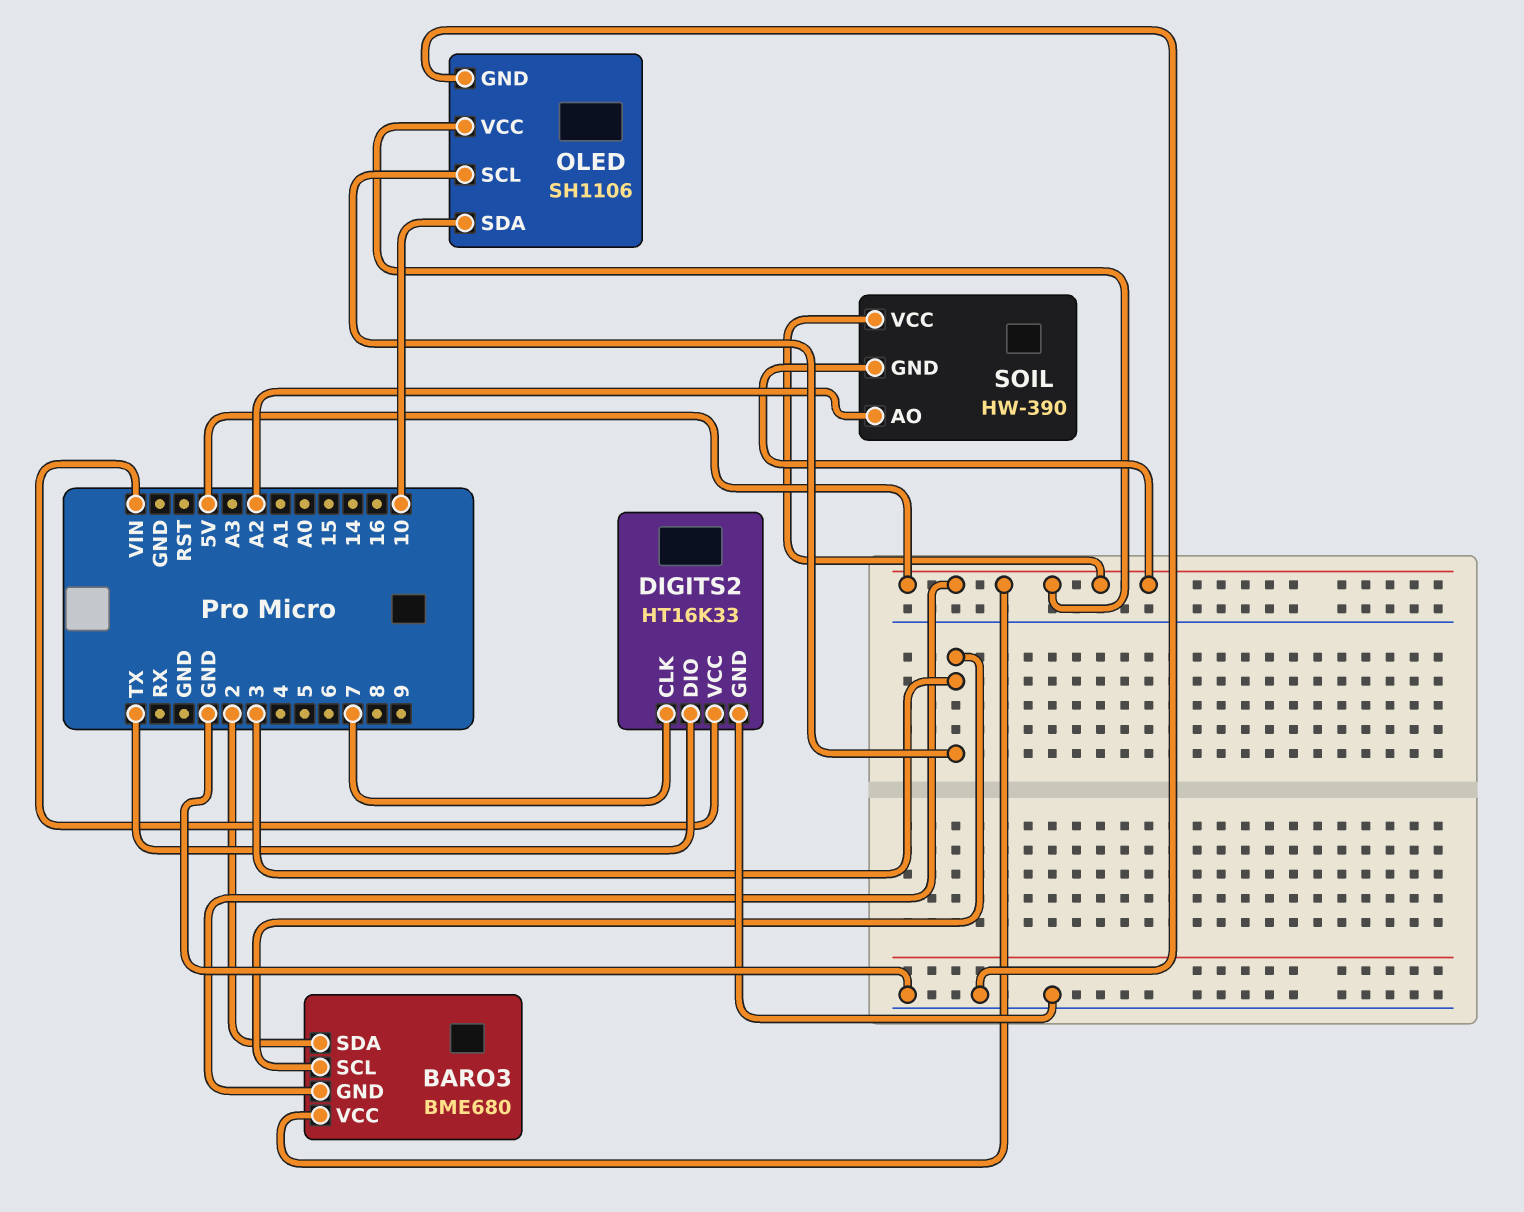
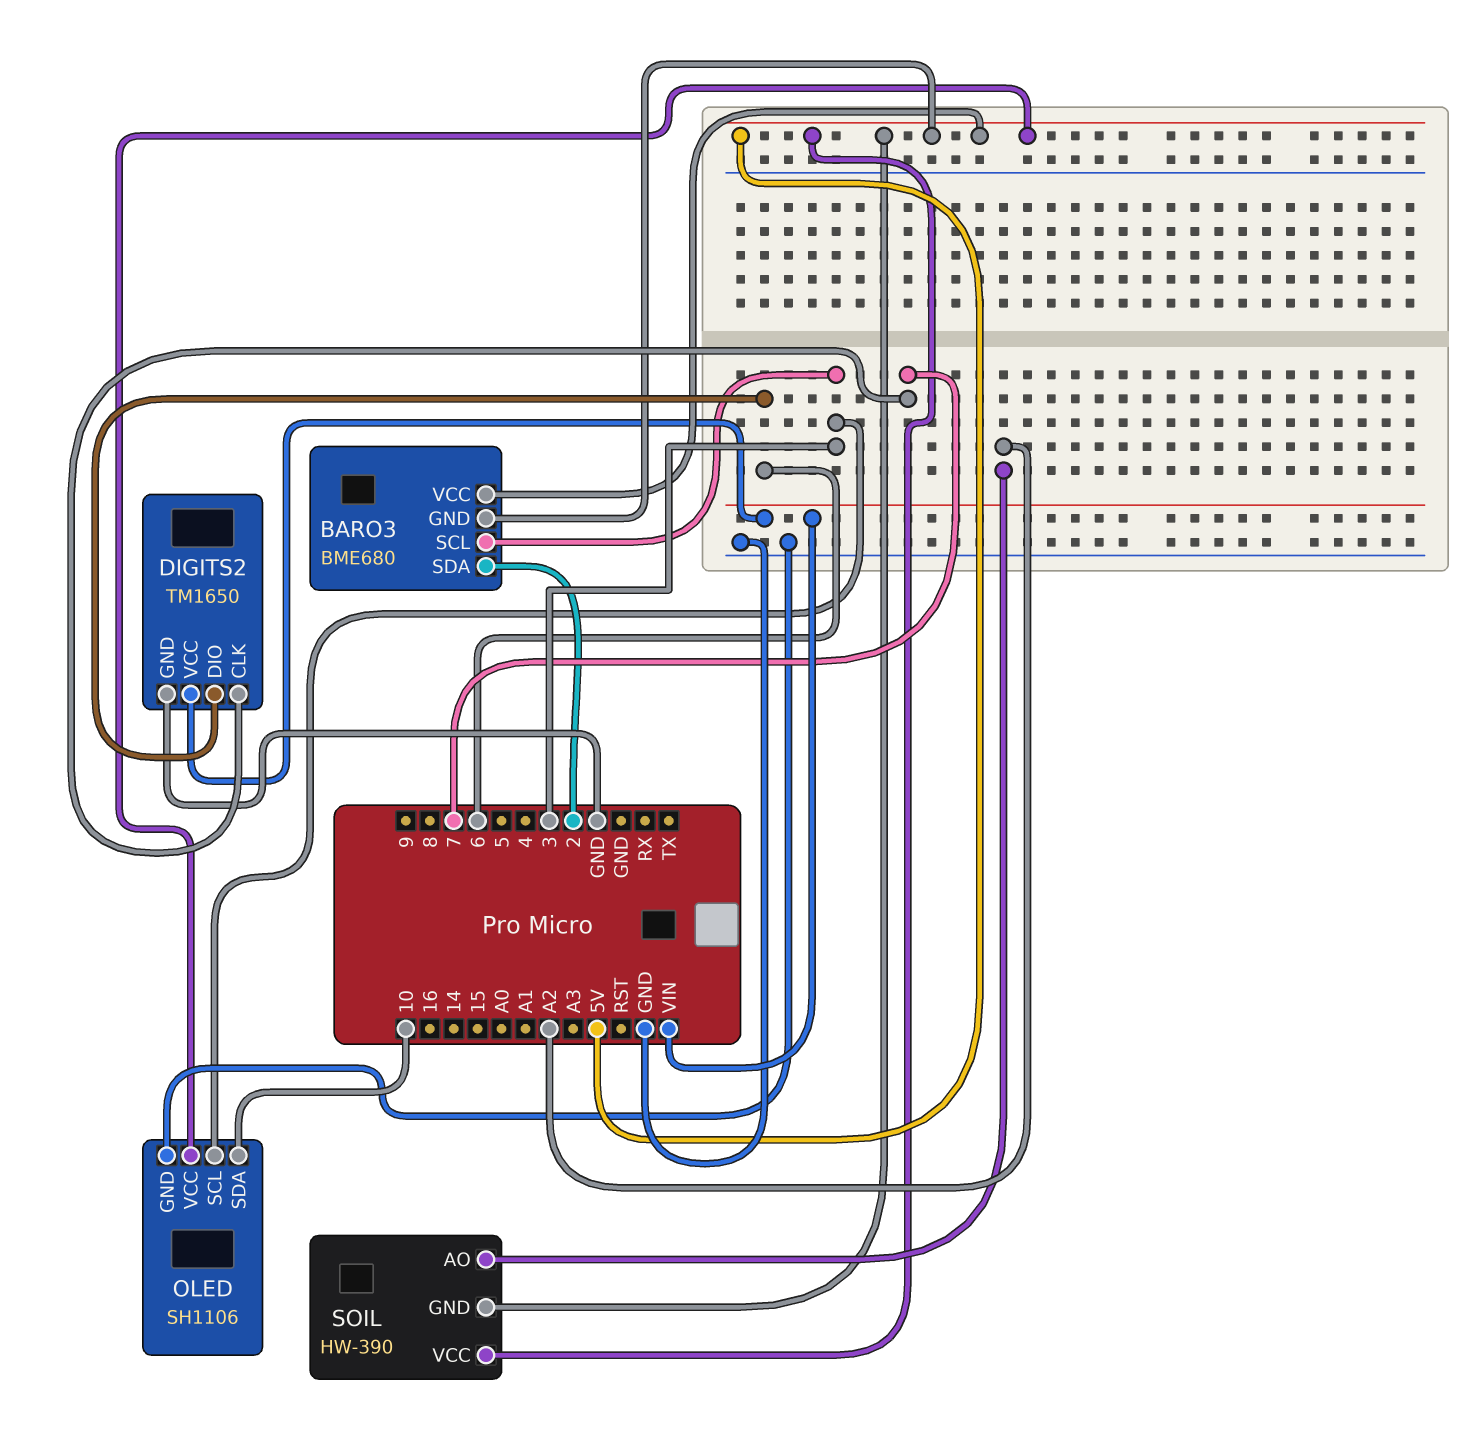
DIGITS2: HT16K33 -> TM1650
DIGITS2 pin DIO: TX -> 6

